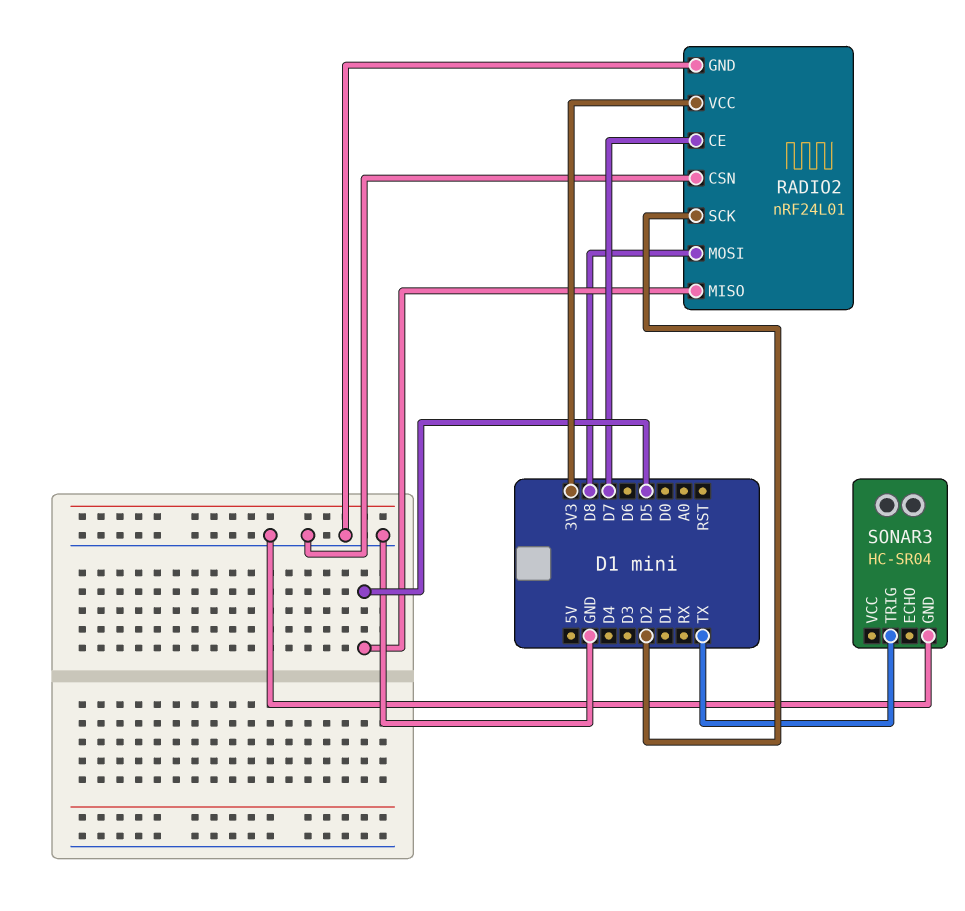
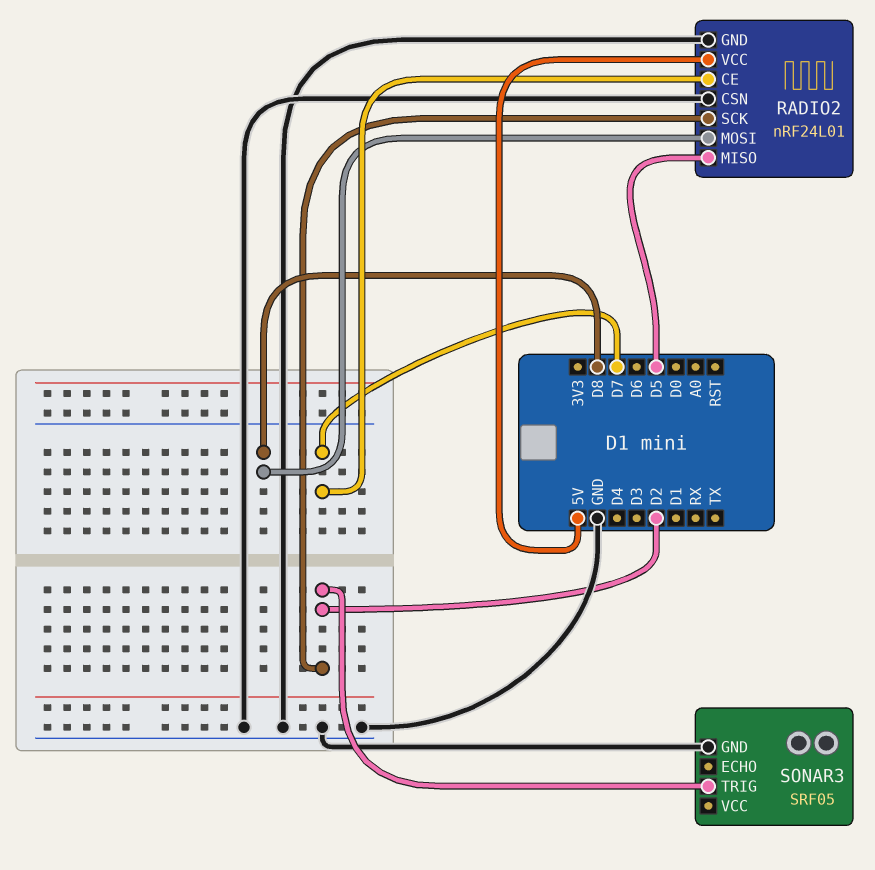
RADIO2 pin VCC: 3V3 -> 5V
SONAR3: HC-SR04 -> SRF05
SONAR3 pin TRIG: TX -> D2

